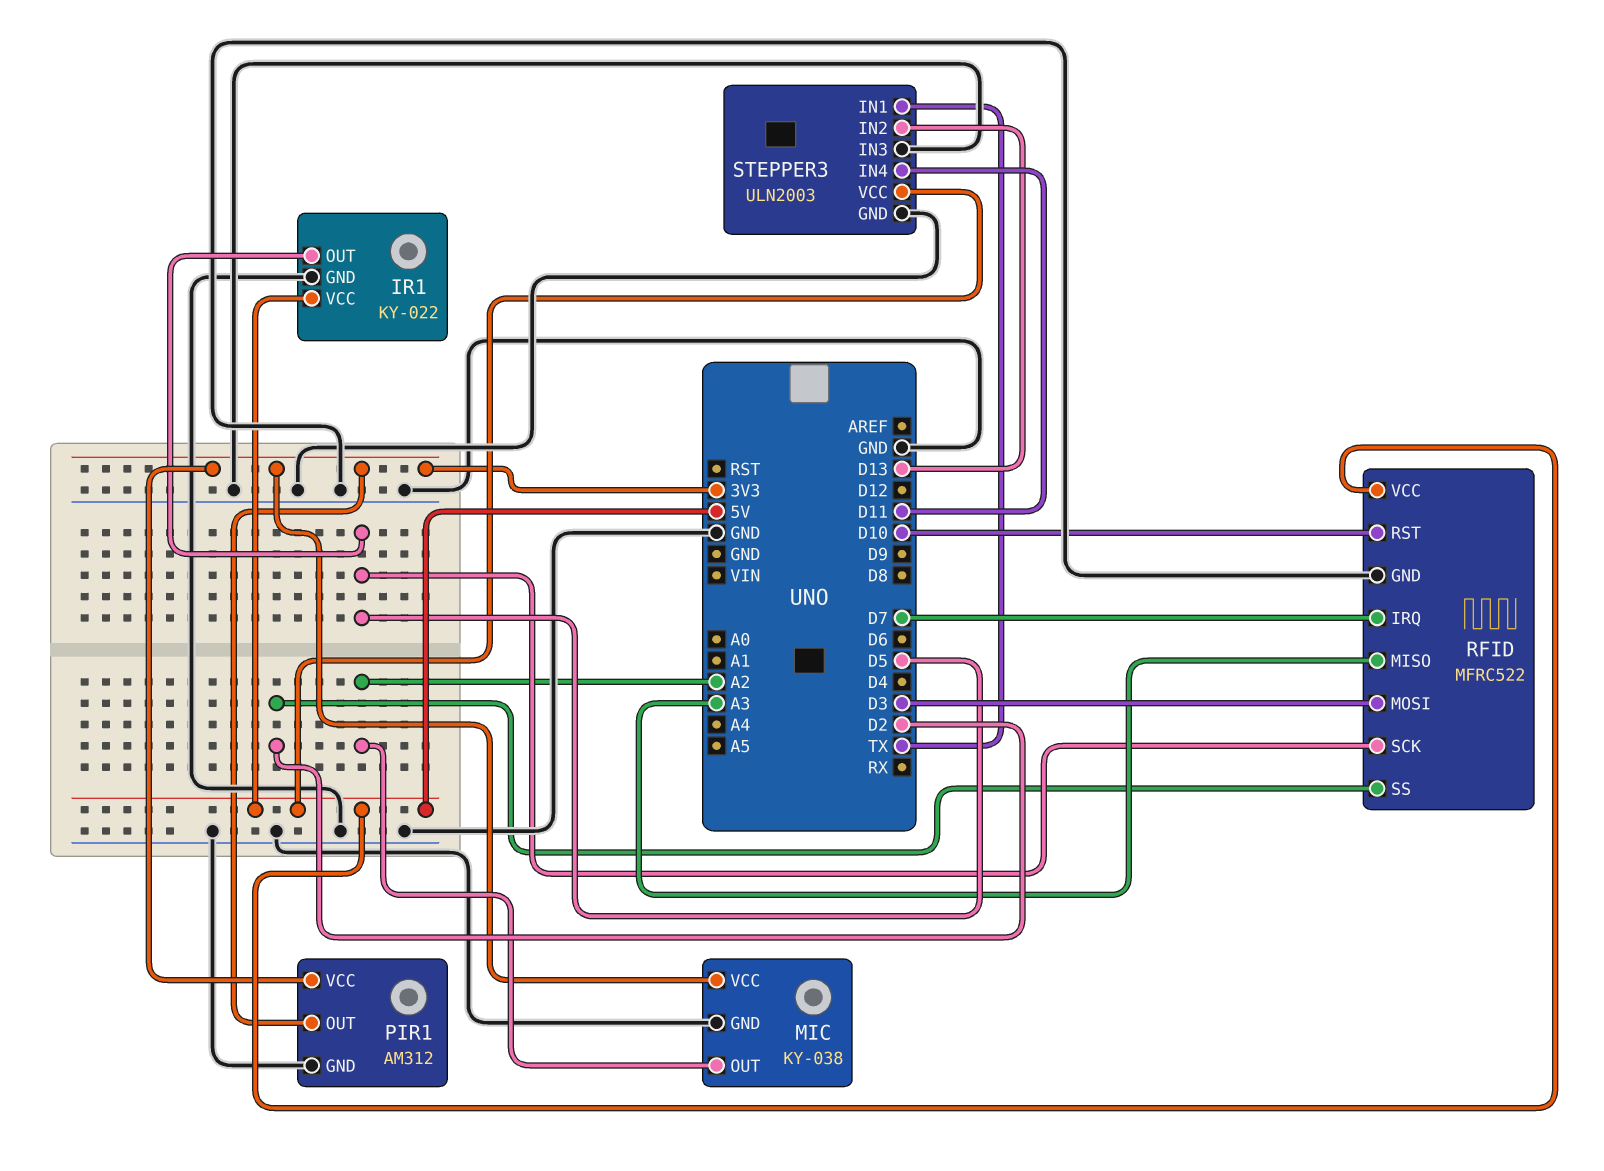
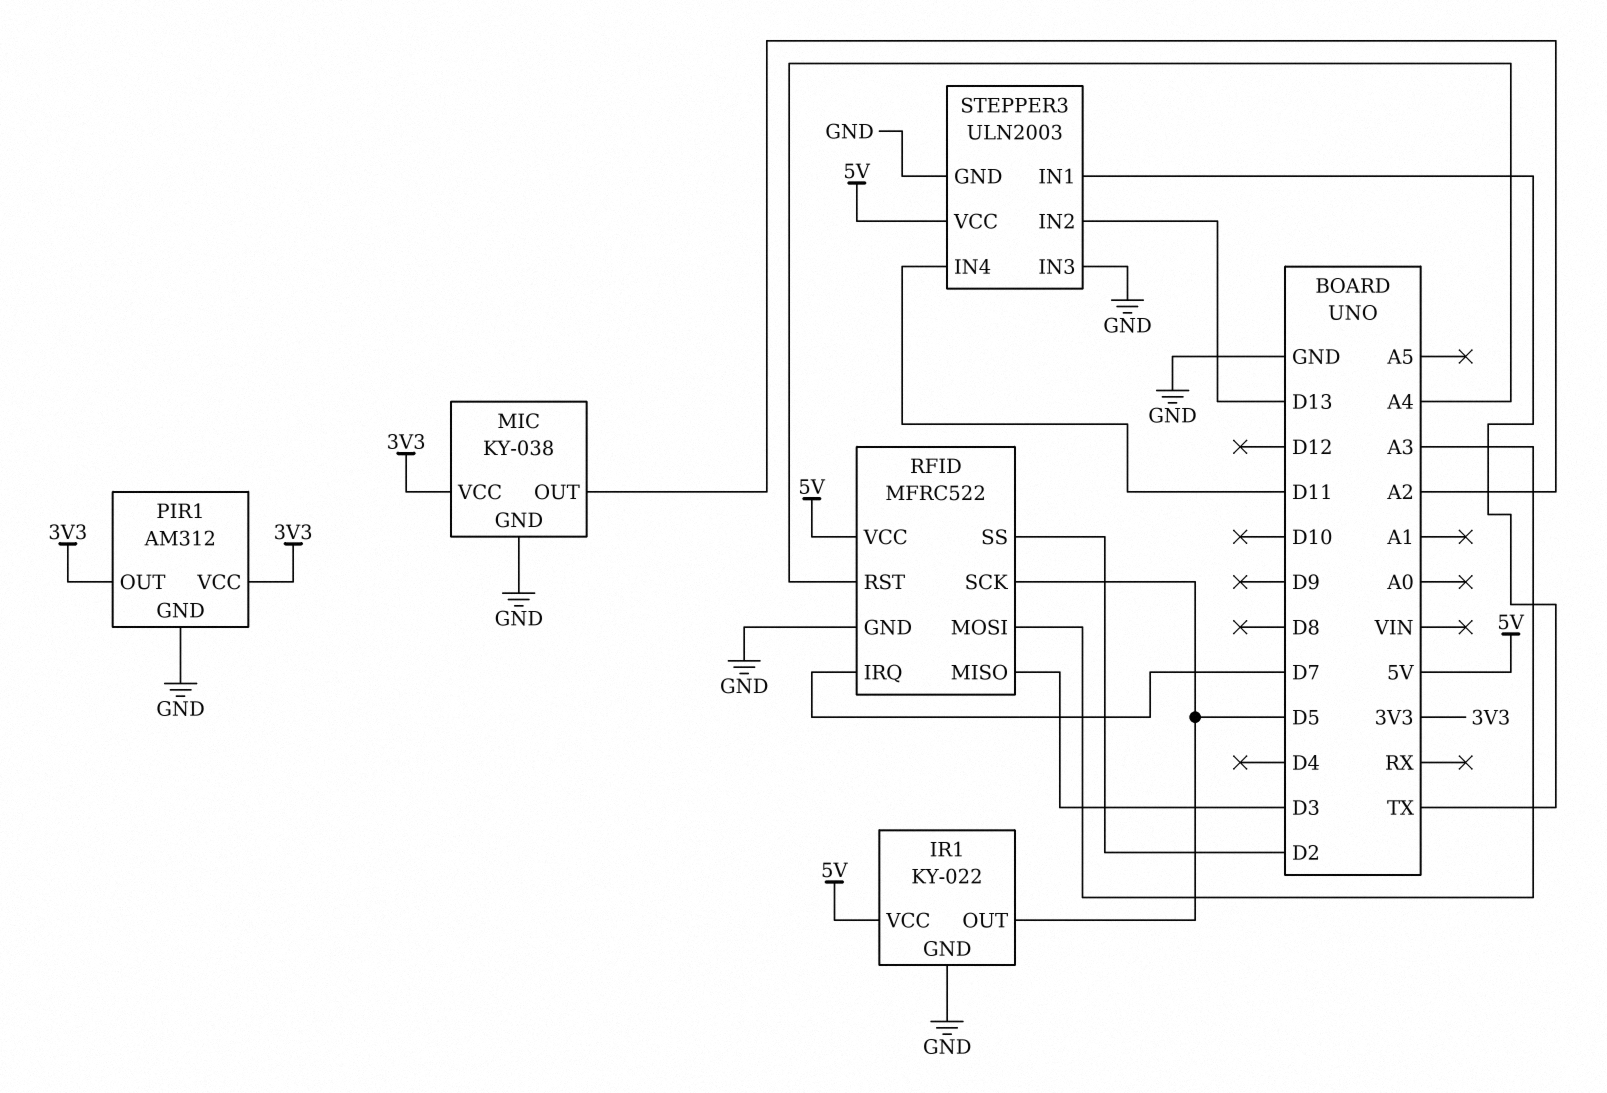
RFID pin MISO: A3 -> D3
RFID pin MOSI: D3 -> A3
RFID pin RST: D10 -> A4

